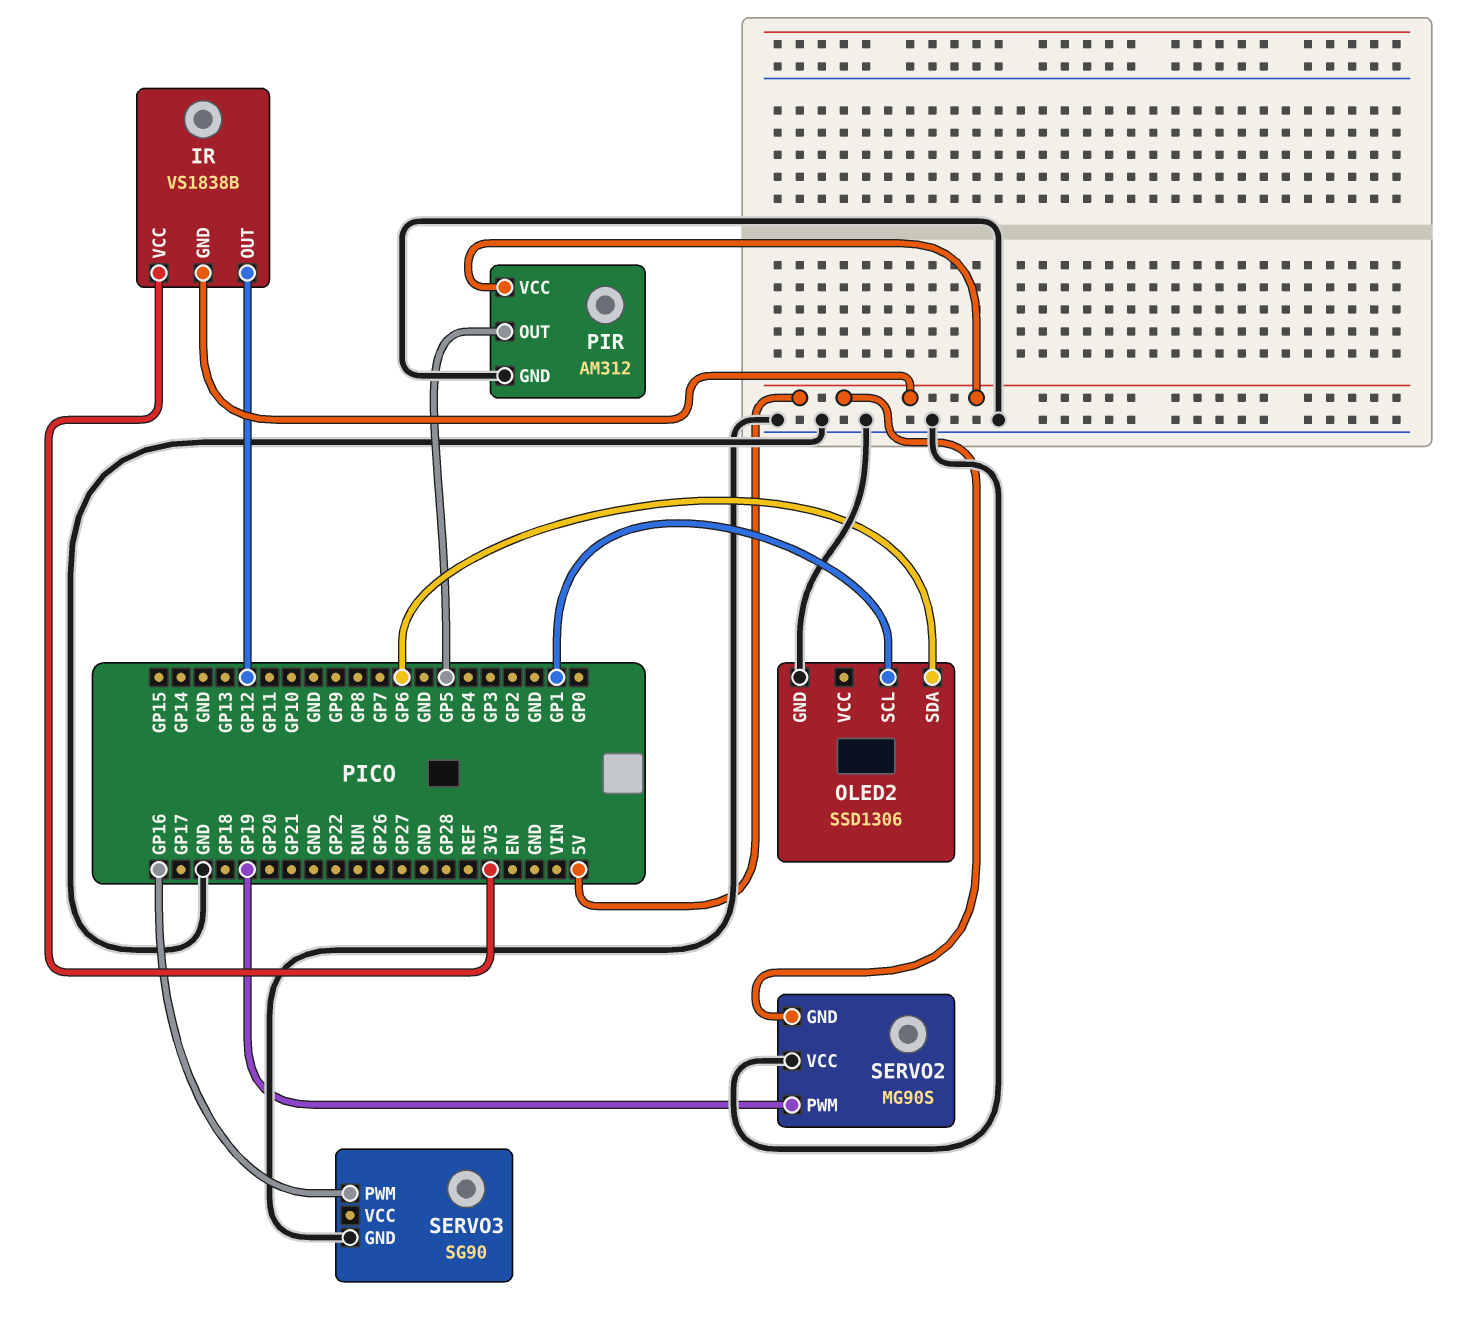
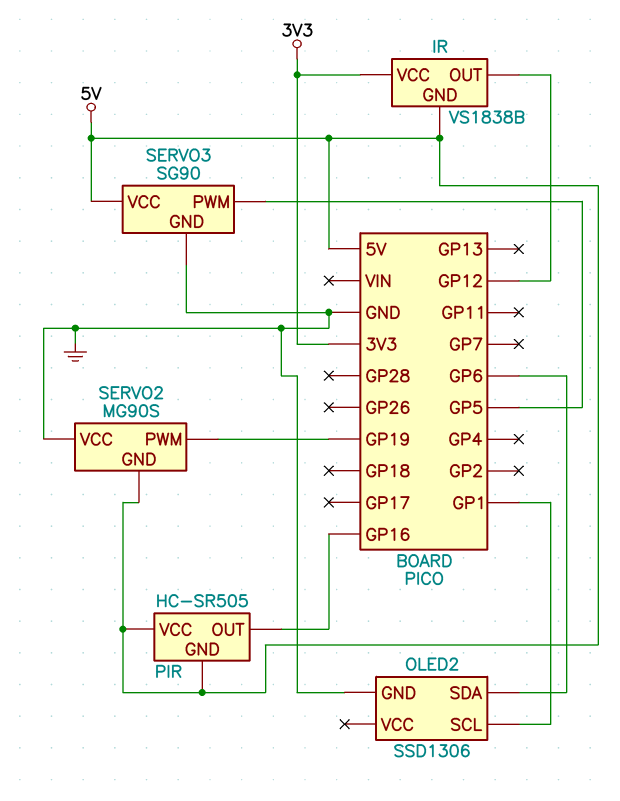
PIR: AM312 -> HC-SR505
PIR pin GND: GND -> 5V
PIR pin OUT: GP5 -> GP16
SERVO3 pin PWM: GP16 -> GP5
SERVO3 pin VCC: none -> 5V

